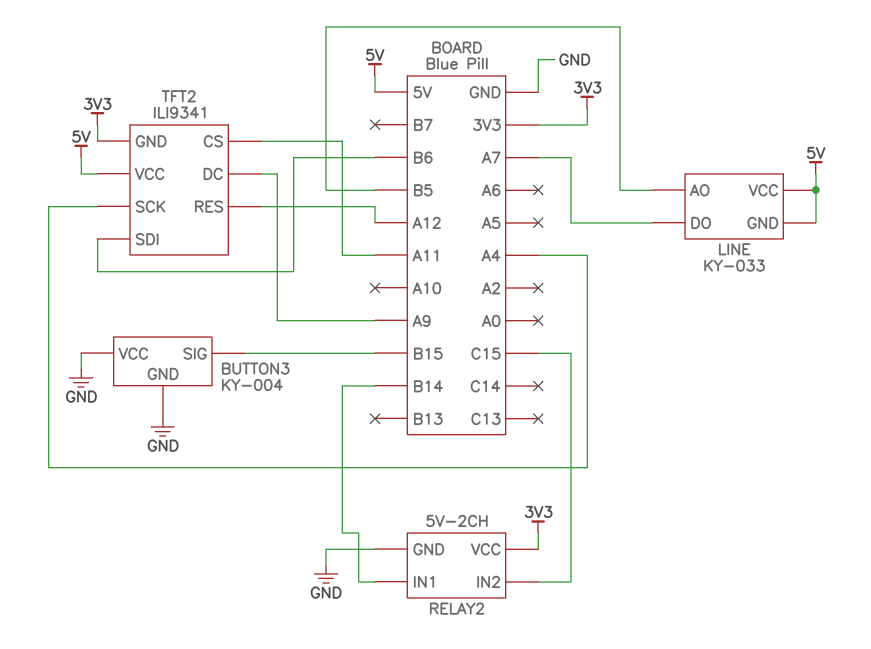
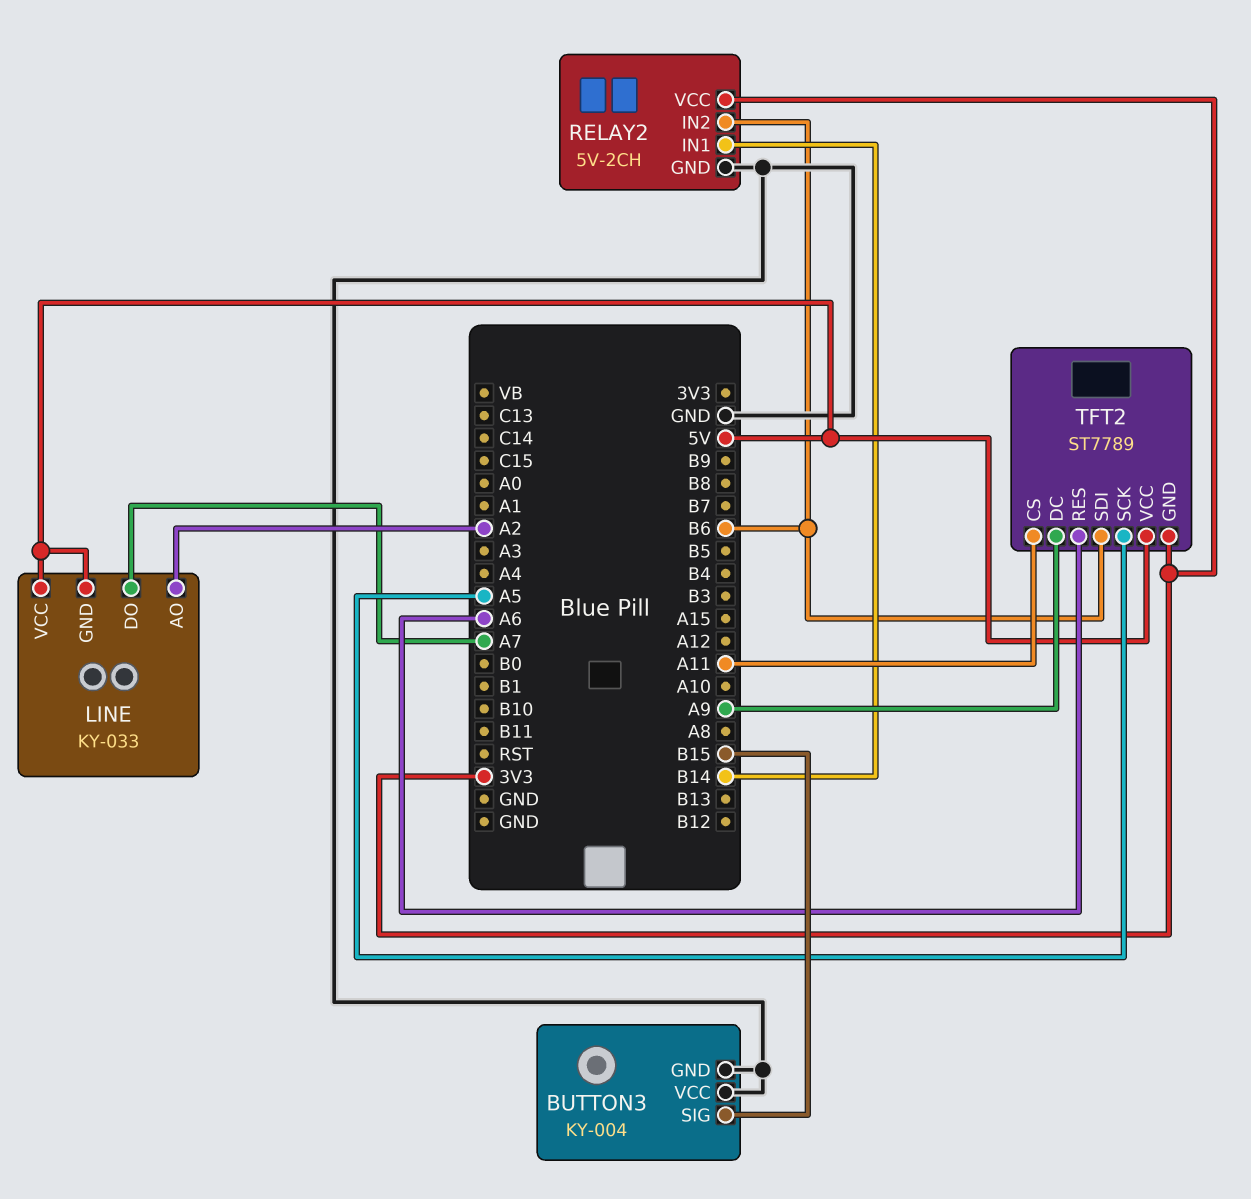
LINE pin AO: B5 -> A2
RELAY2 pin IN2: C15 -> B6
TFT2: ILI9341 -> ST7789
TFT2 pin RES: A12 -> A6
TFT2 pin SCK: A4 -> A5

